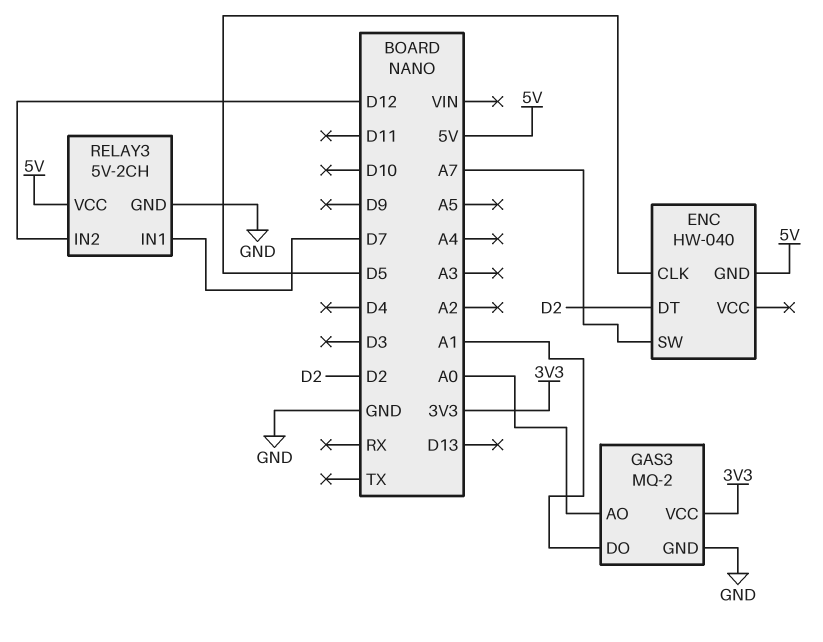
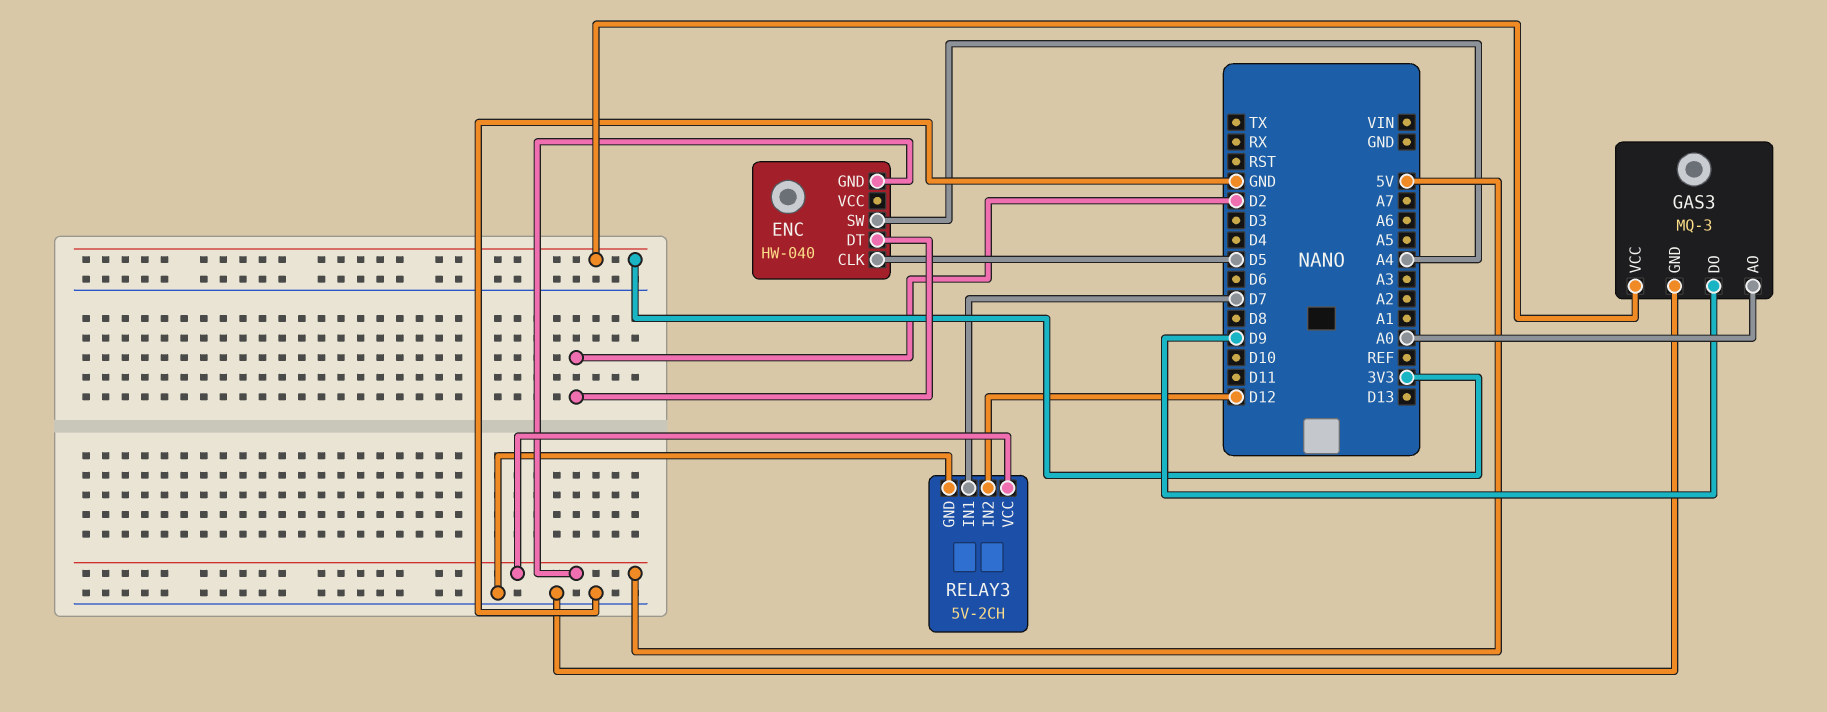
ENC pin SW: A7 -> A4
GAS3: MQ-2 -> MQ-3
GAS3 pin DO: A1 -> D9

